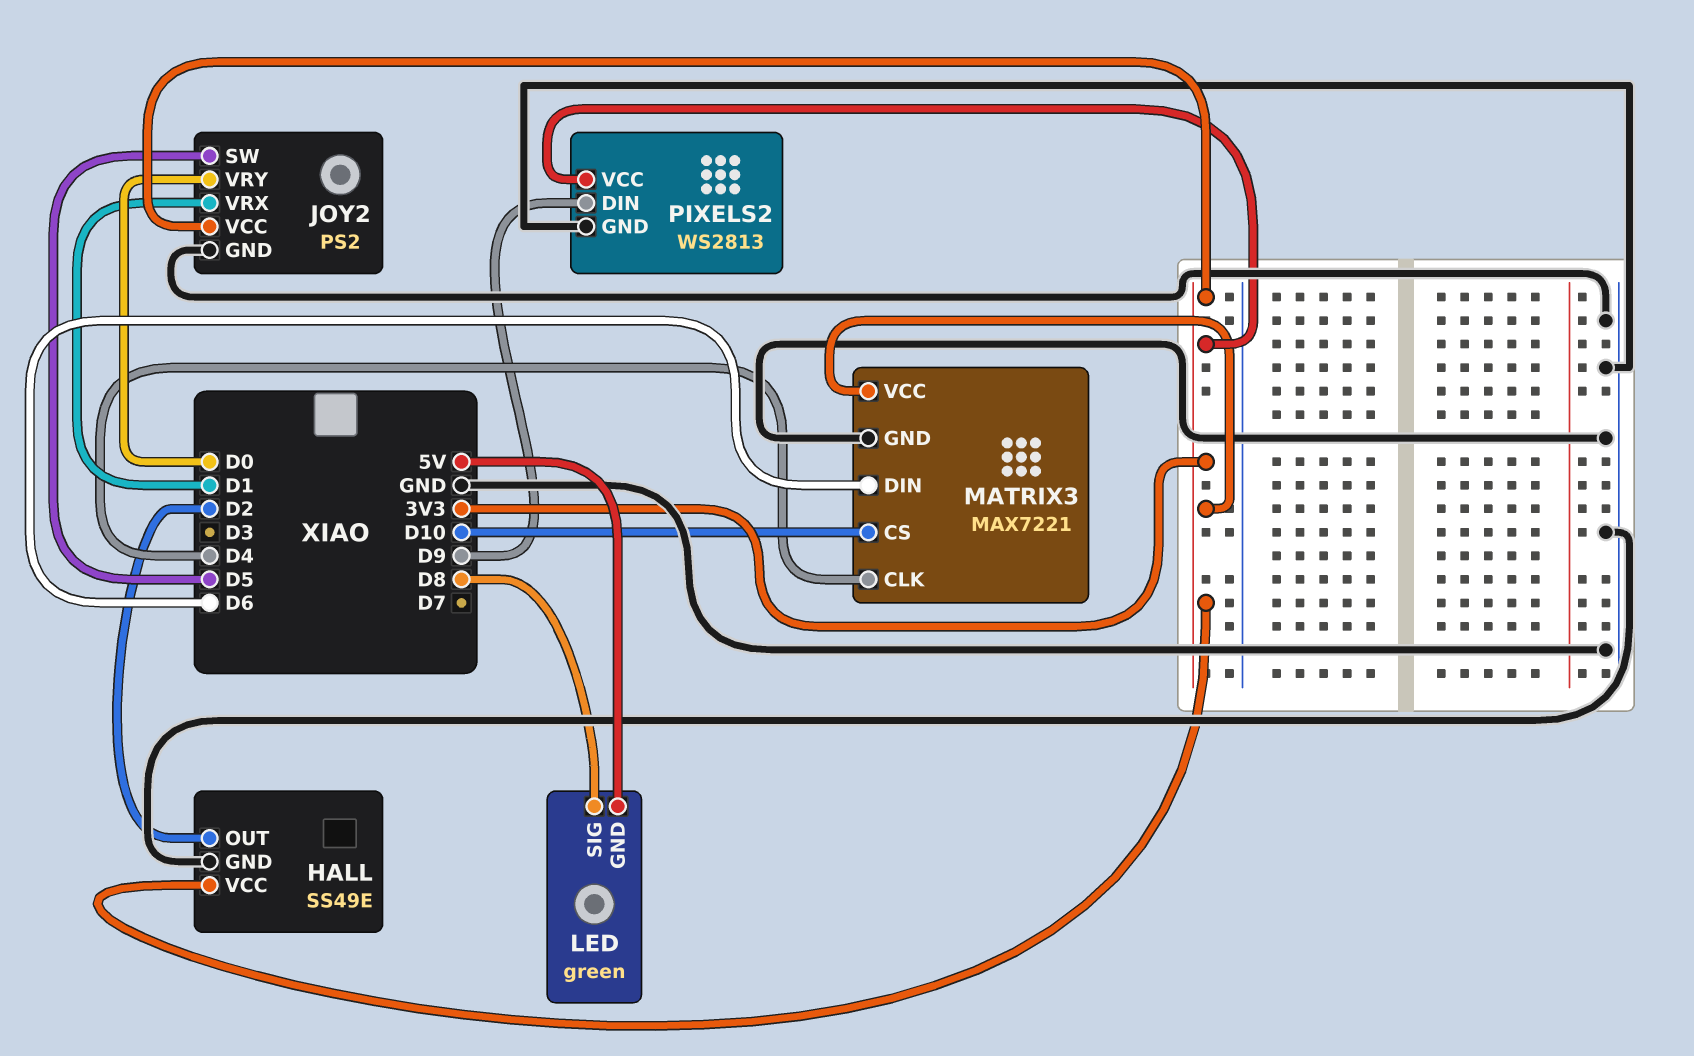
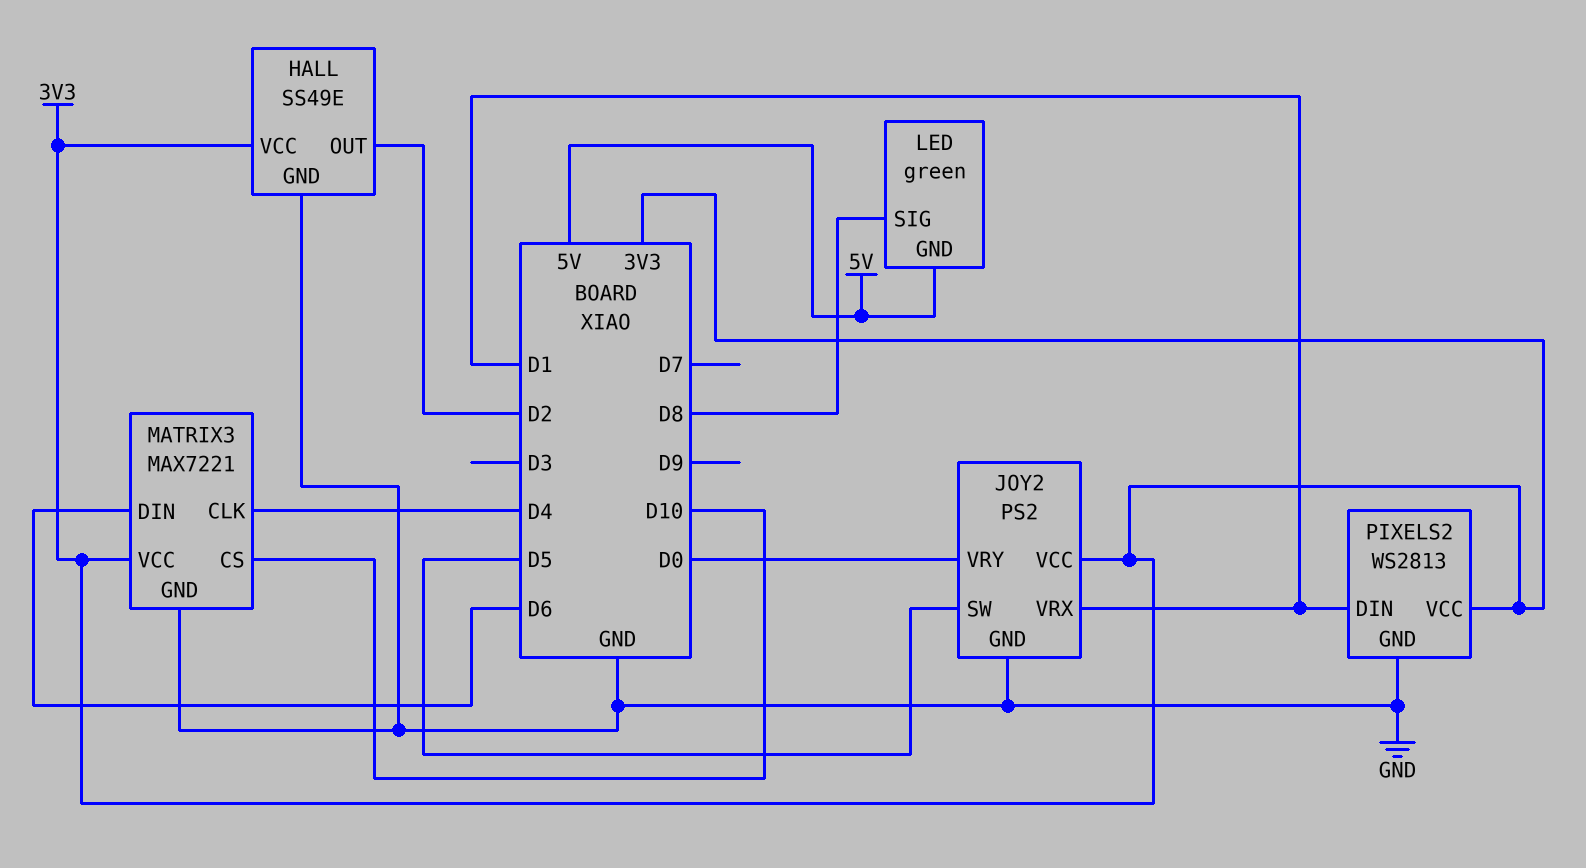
PIXELS2 pin DIN: D9 -> D1

